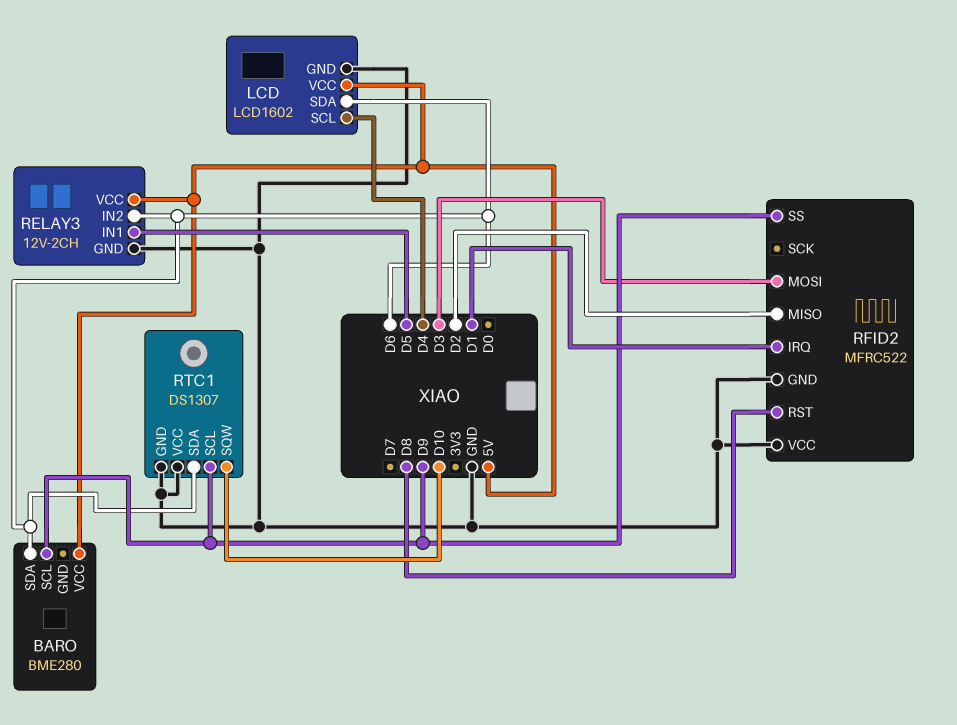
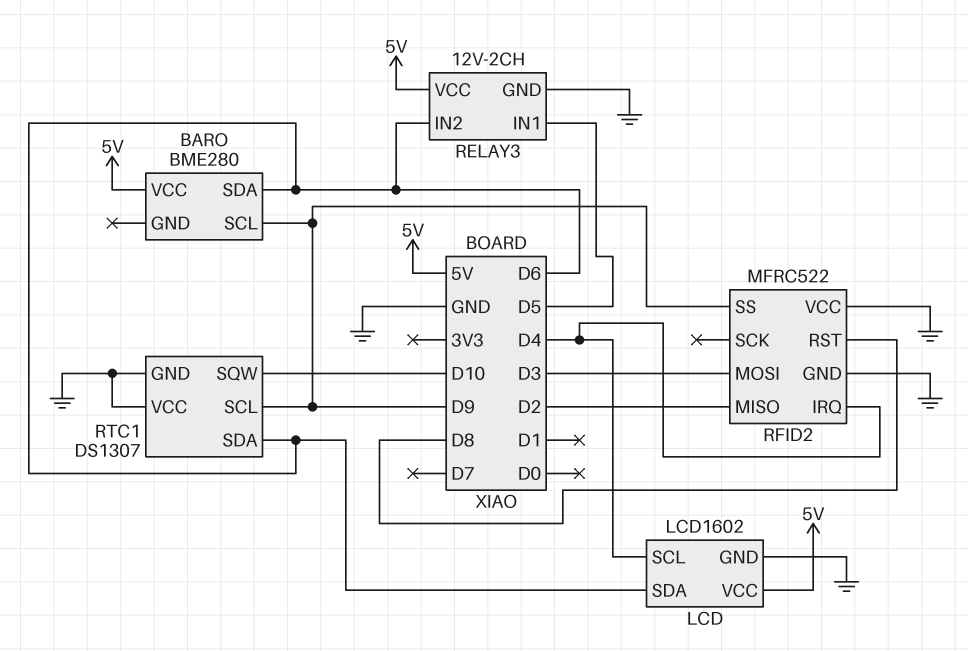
RFID2 pin IRQ: D1 -> D4

